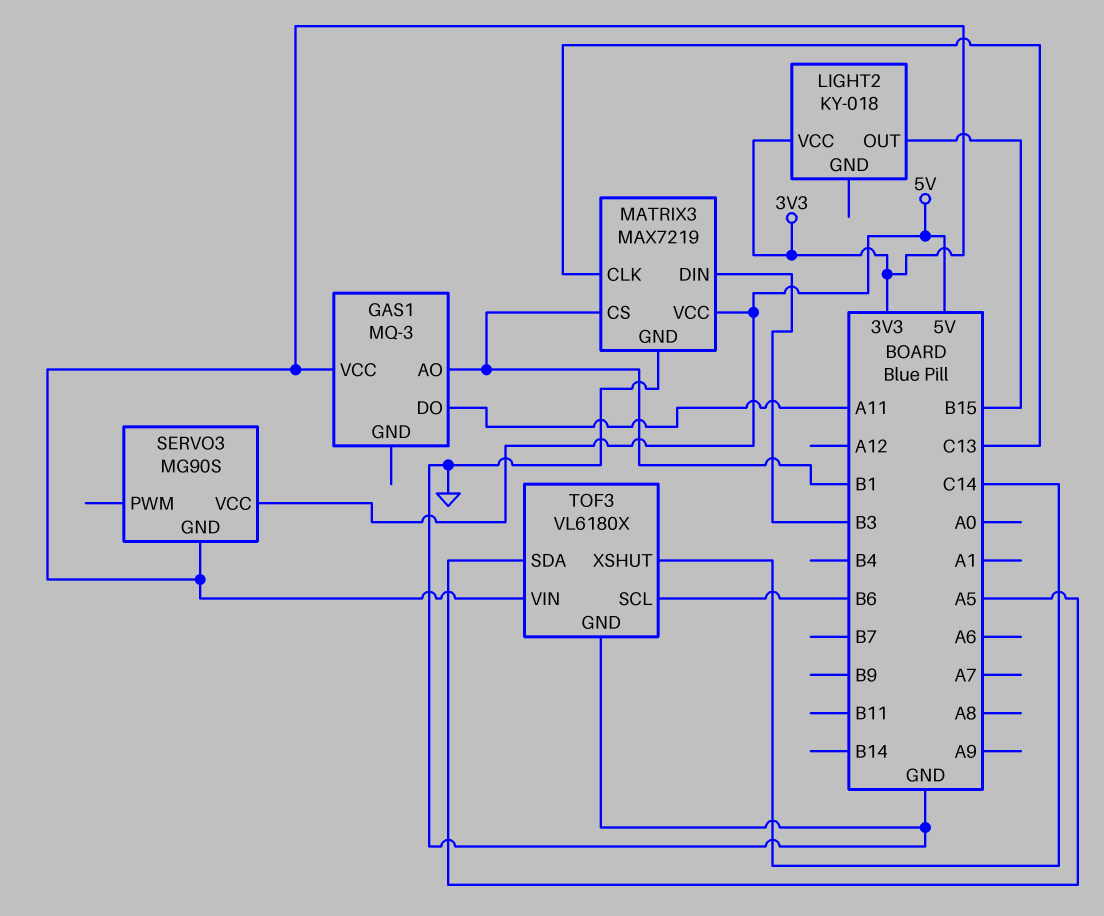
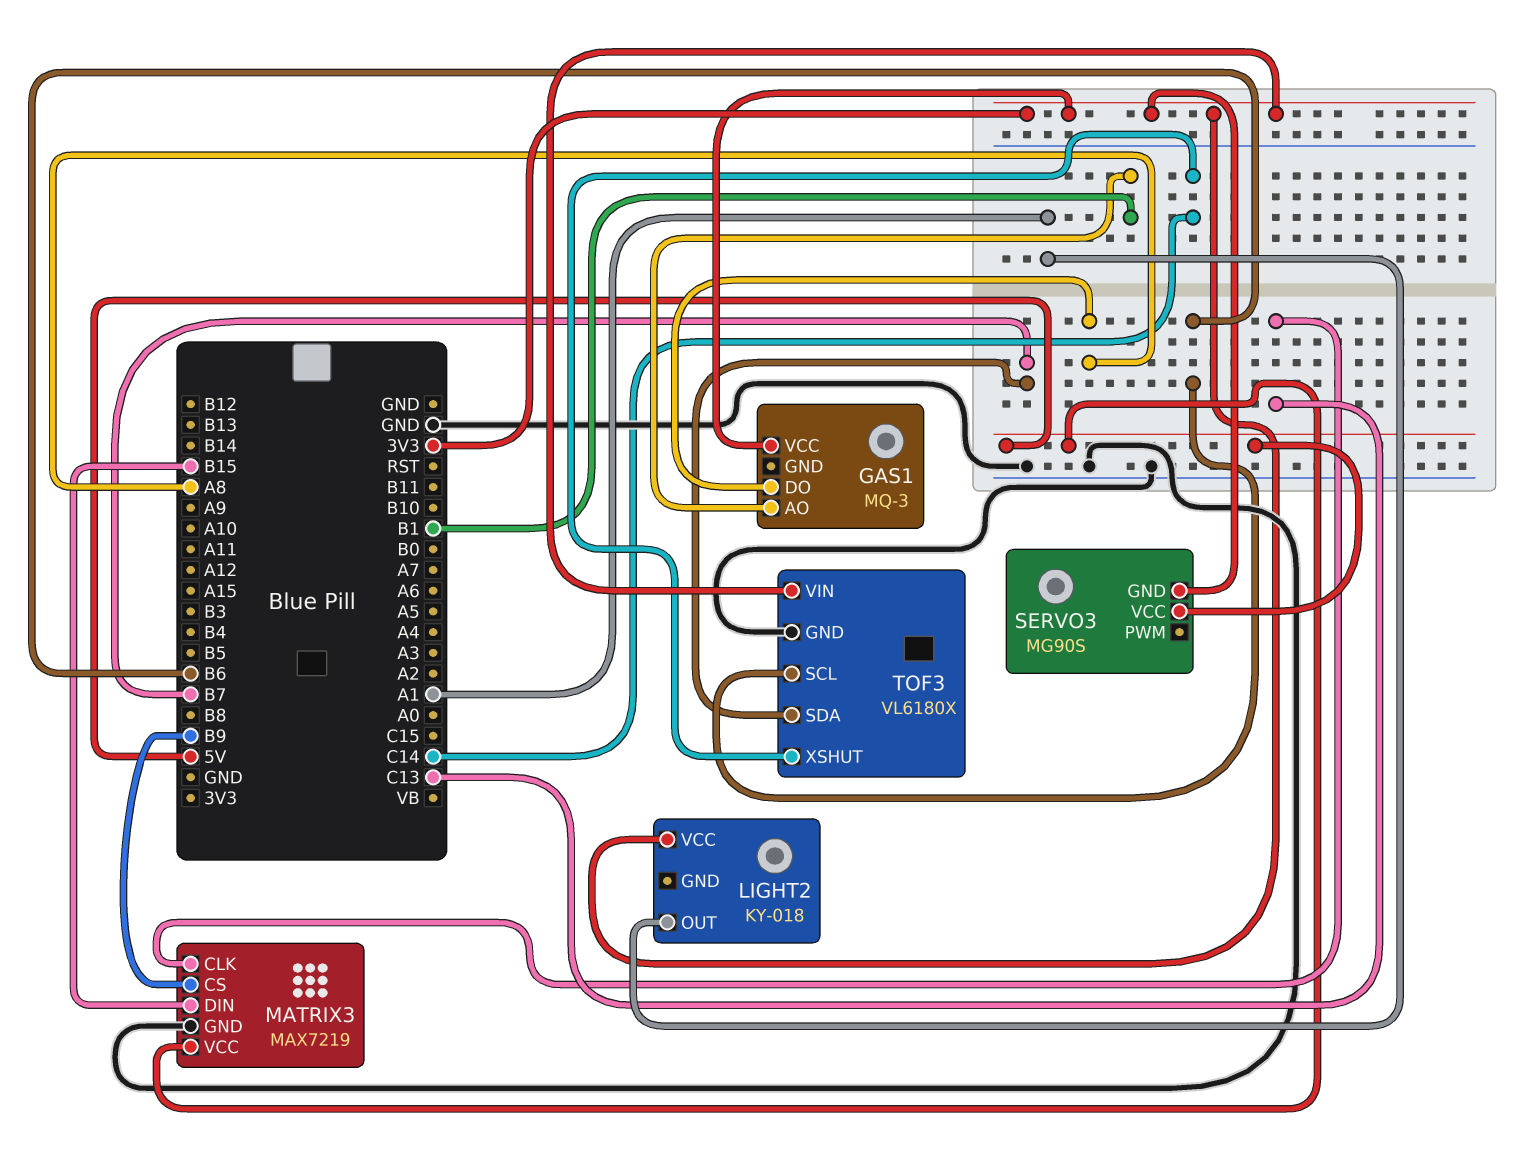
GAS1 pin DO: A11 -> A8
LIGHT2 pin OUT: B15 -> A1
MATRIX3 pin CS: B1 -> B9
MATRIX3 pin DIN: B3 -> B15
TOF3 pin SDA: A5 -> B7

